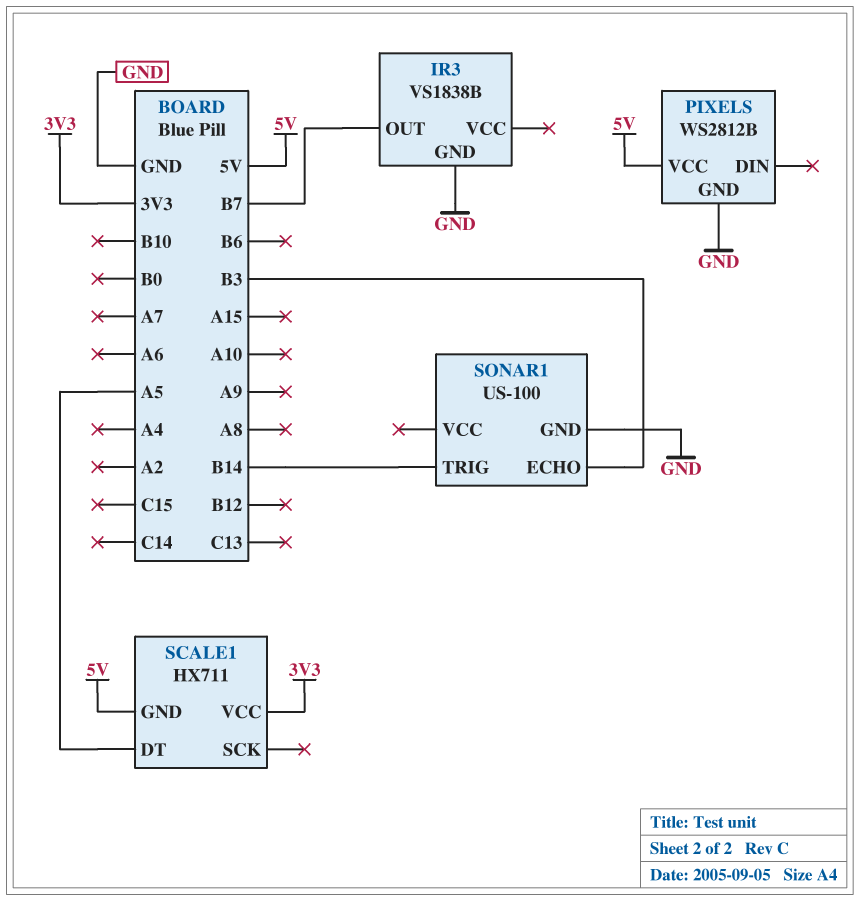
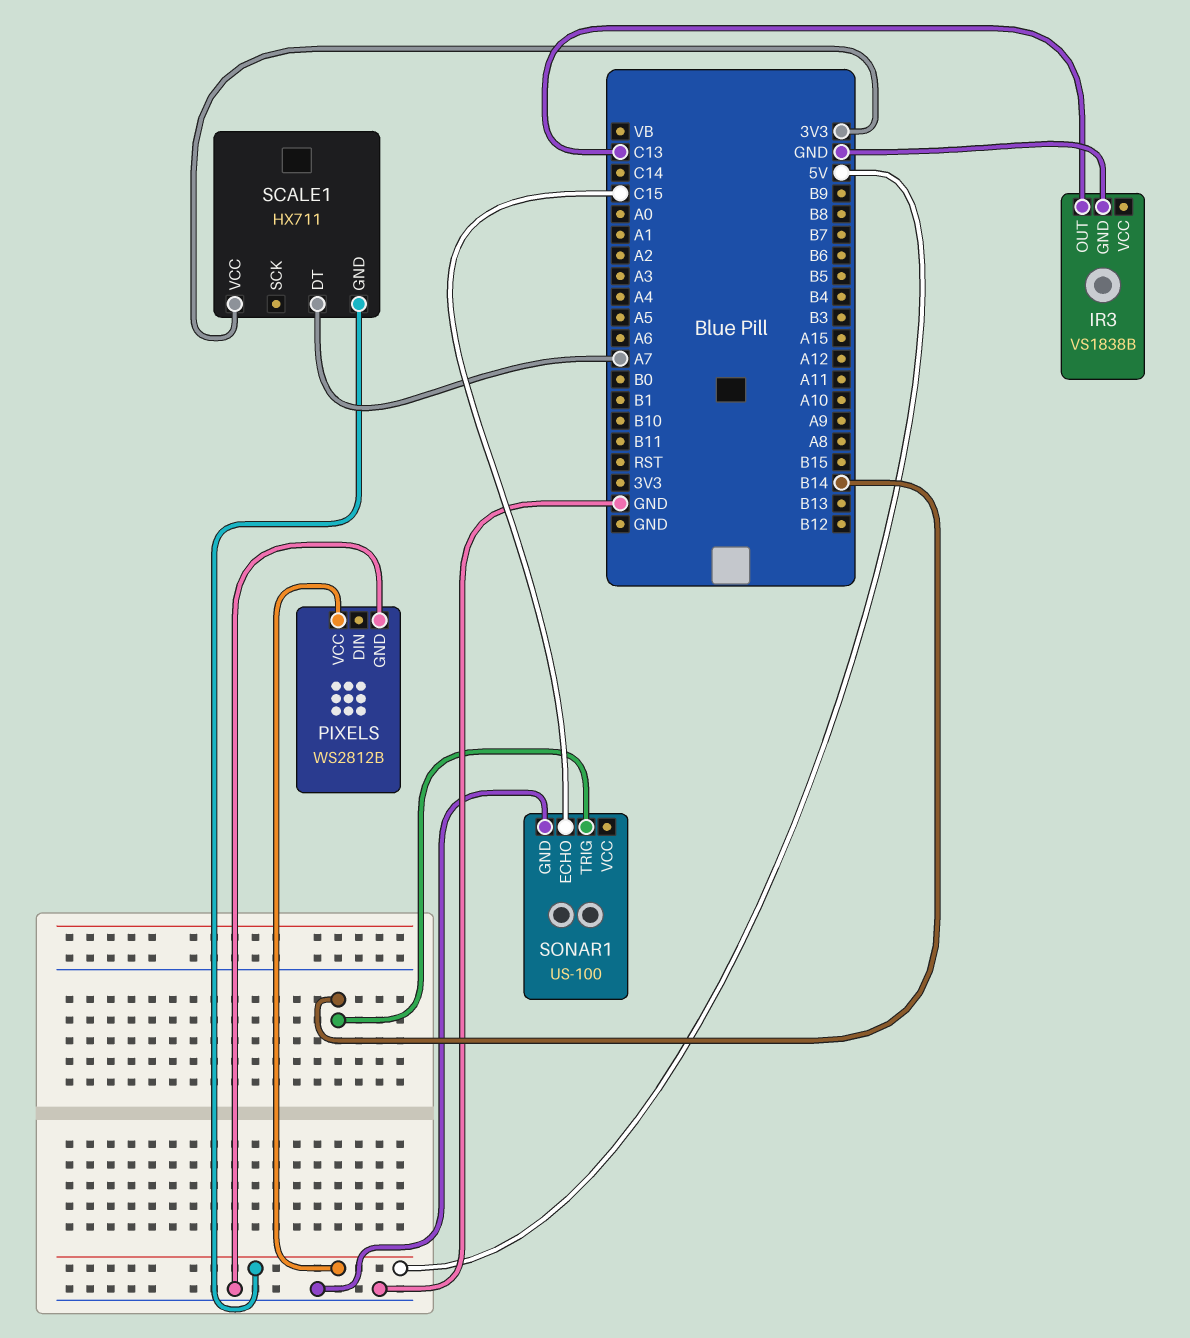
IR3 pin OUT: B7 -> C13
SCALE1 pin DT: A5 -> A7
SONAR1 pin ECHO: B3 -> C15

